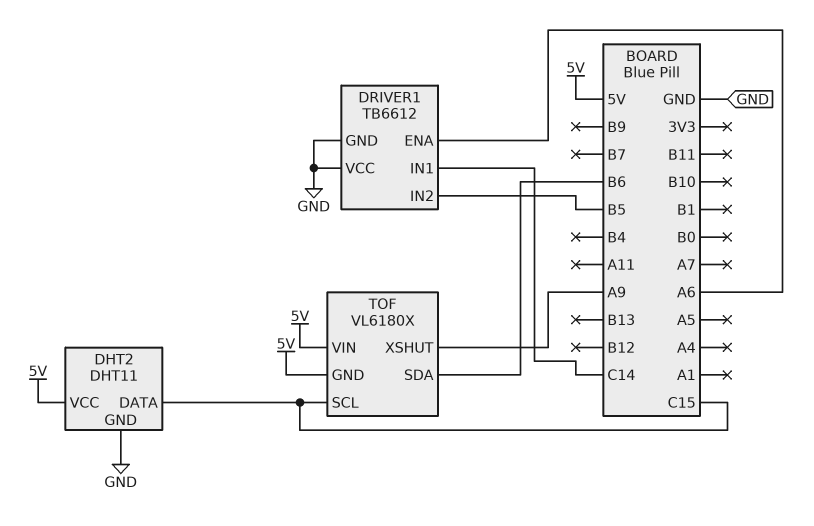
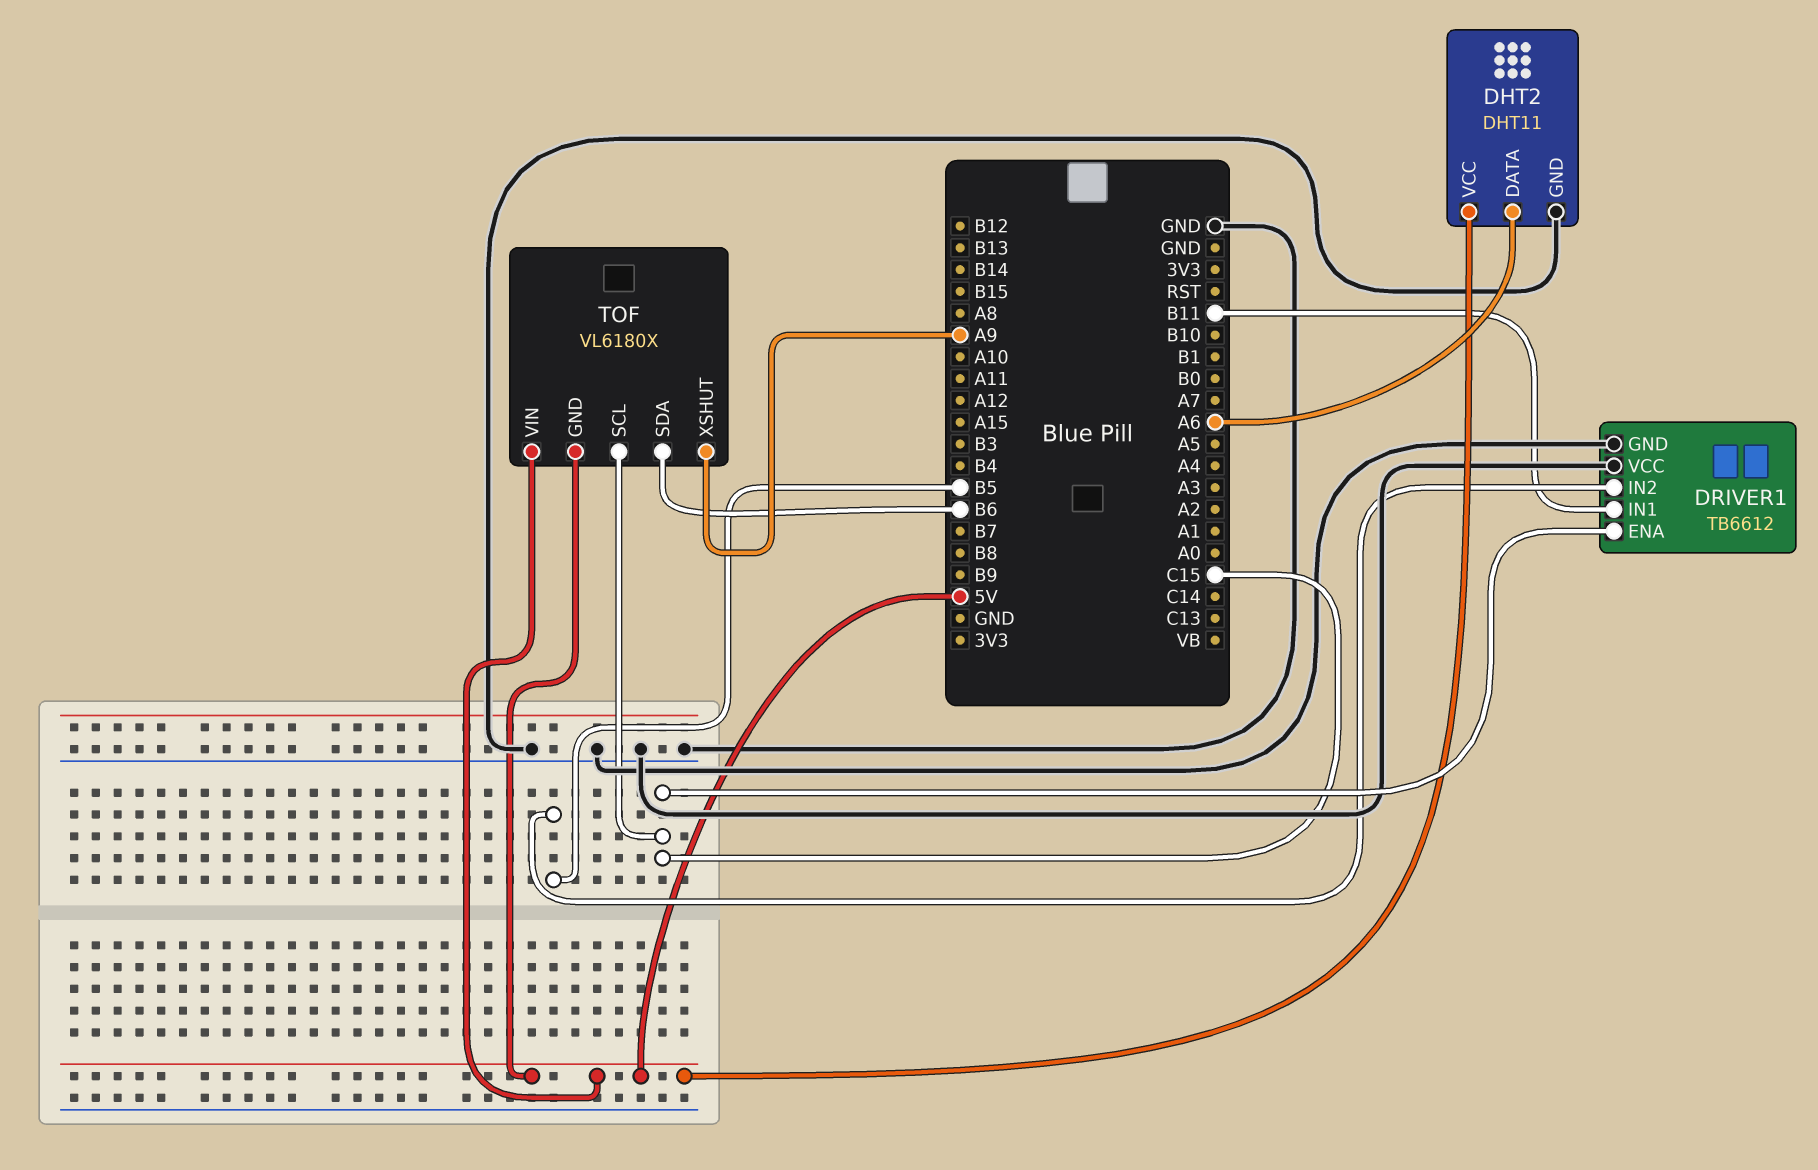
DHT2 pin DATA: C15 -> A6
DRIVER1 pin ENA: A6 -> C15
DRIVER1 pin IN1: C14 -> B11

